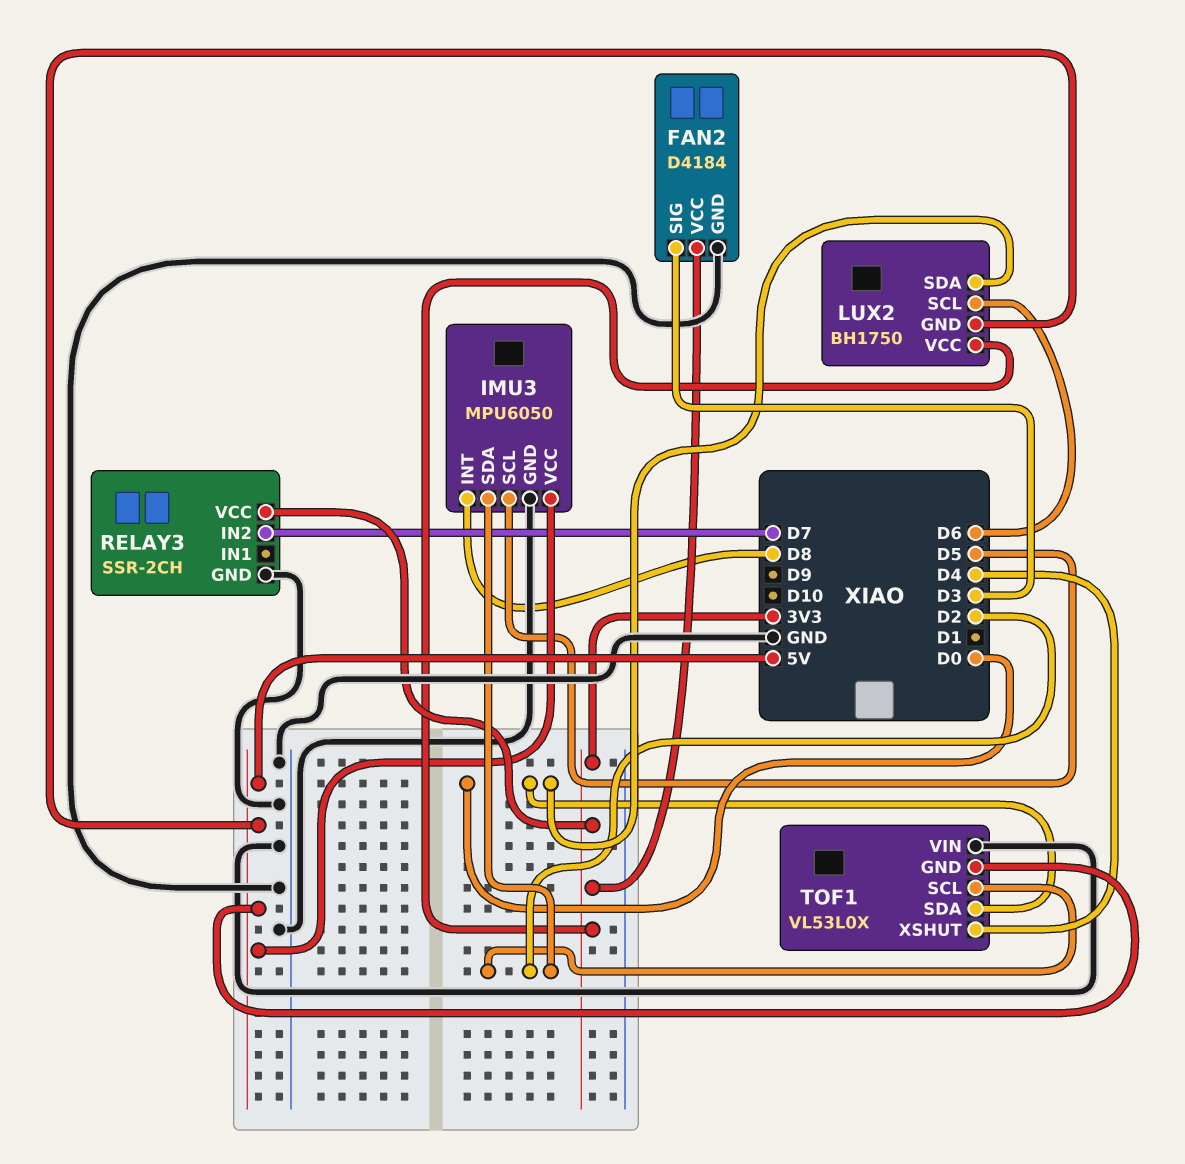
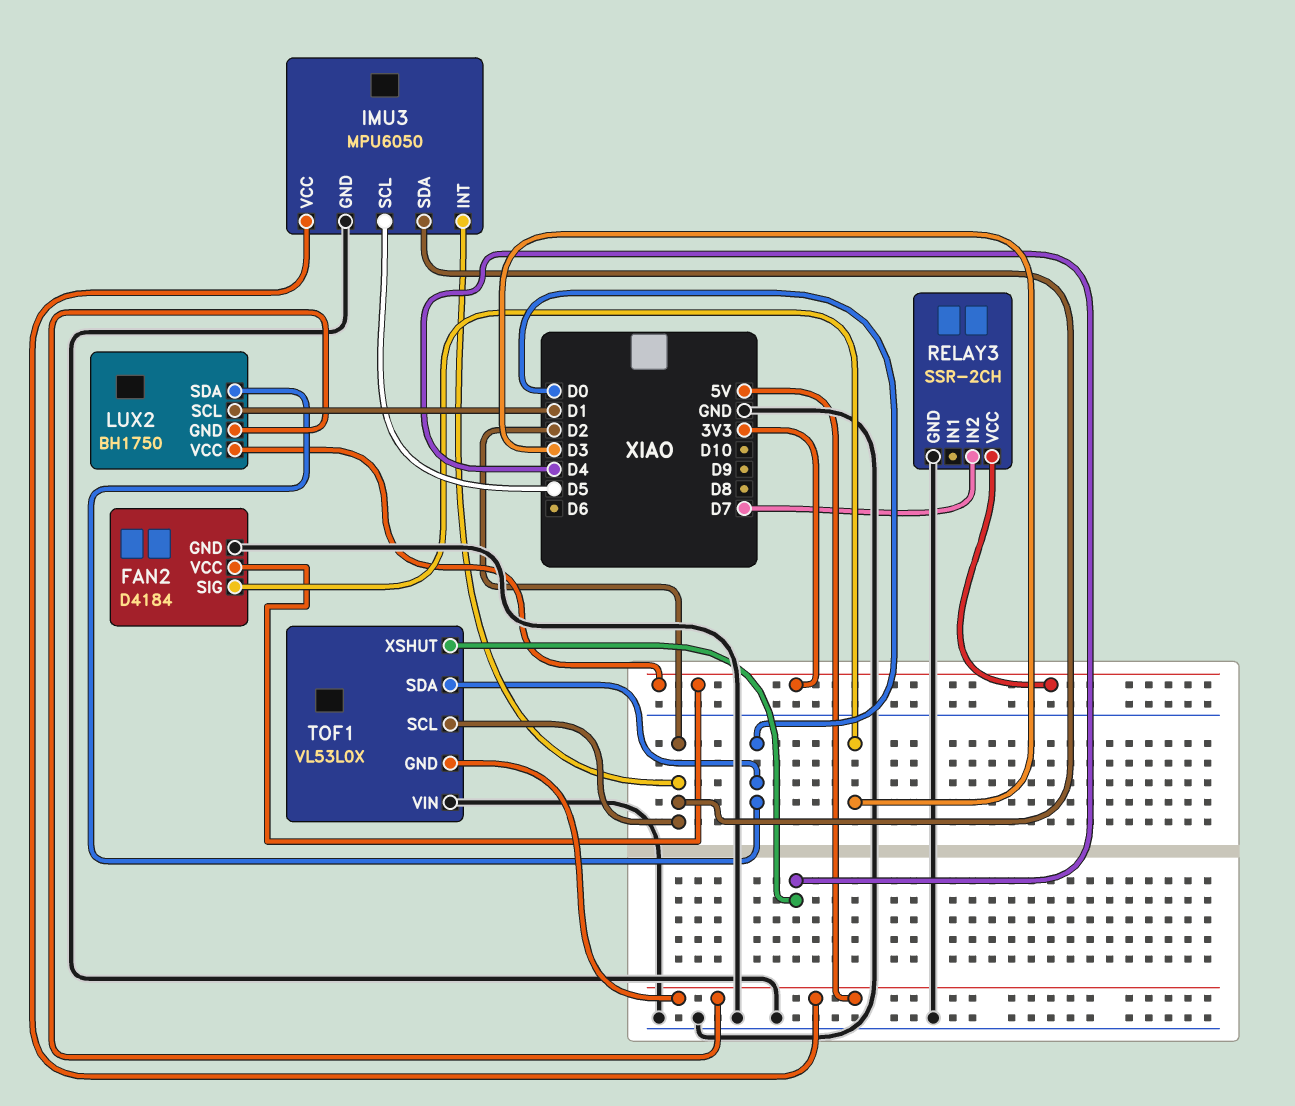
IMU3 pin INT: D8 -> D2
LUX2 pin SCL: D6 -> D1

